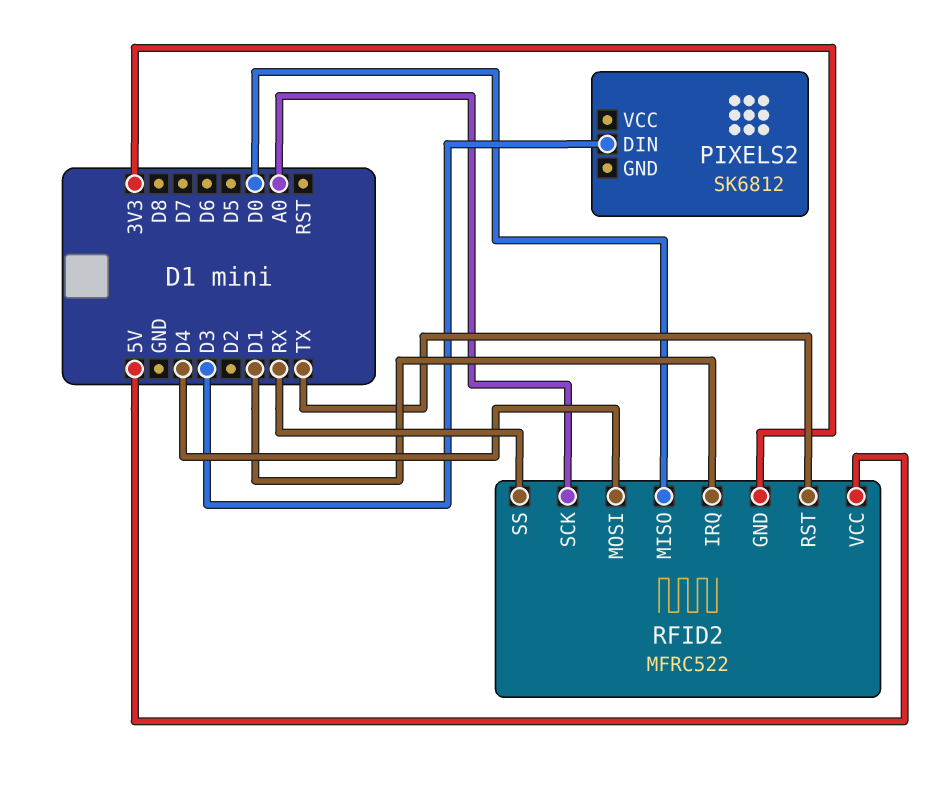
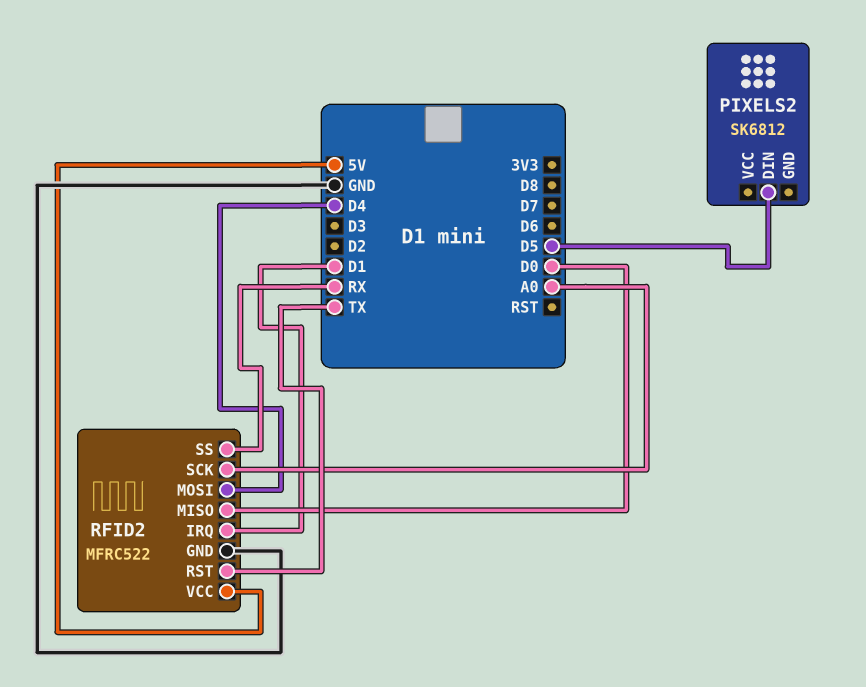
PIXELS2 pin DIN: D3 -> D5
RFID2 pin GND: 3V3 -> GND

